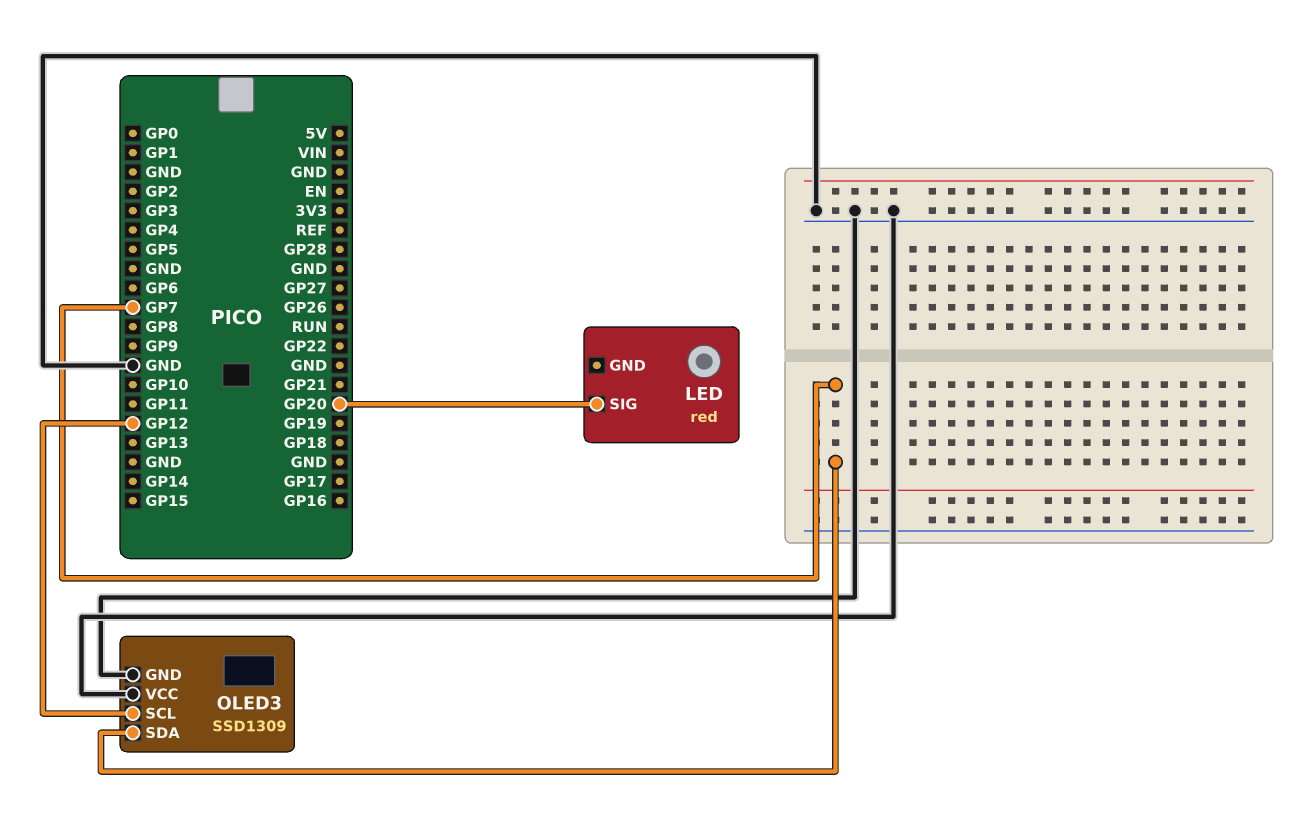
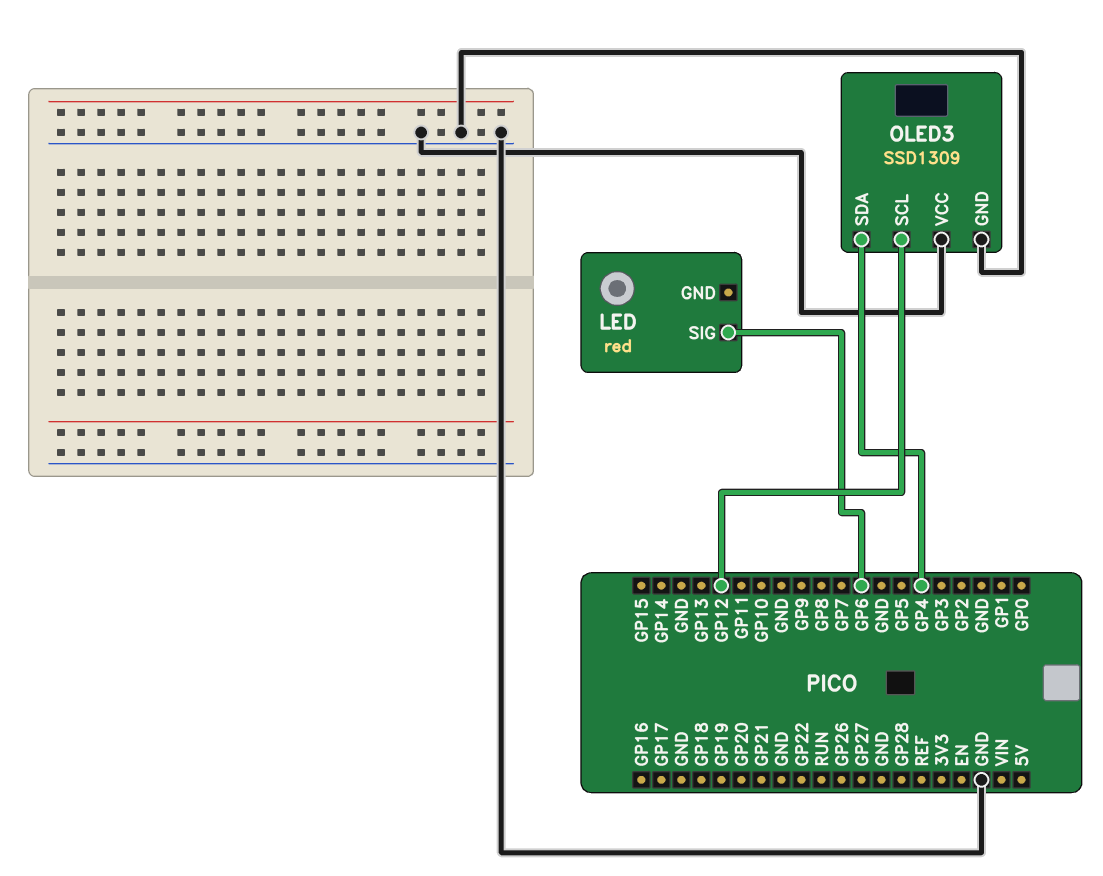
LED pin SIG: GP20 -> GP6
OLED3 pin SDA: GP7 -> GP4

